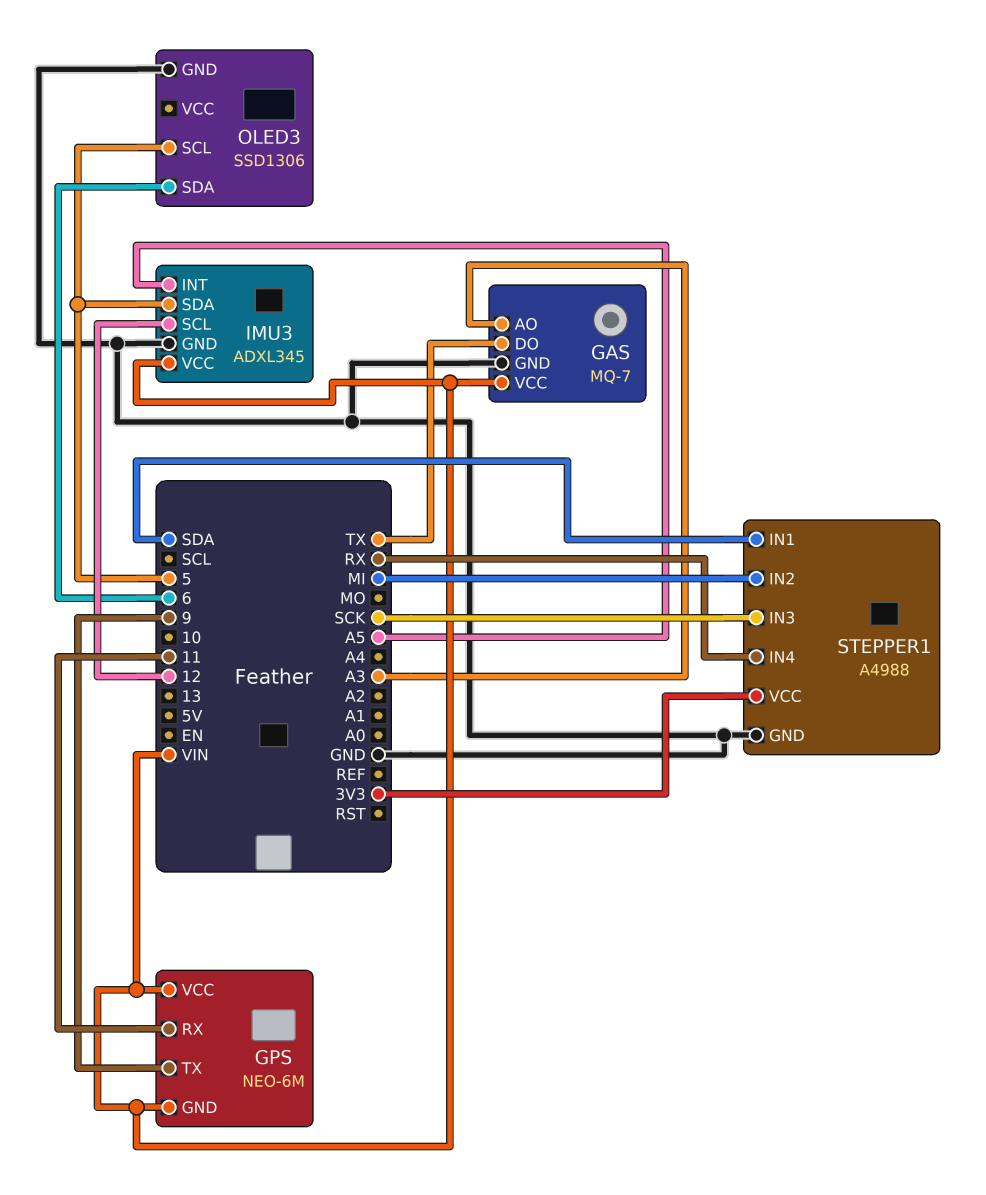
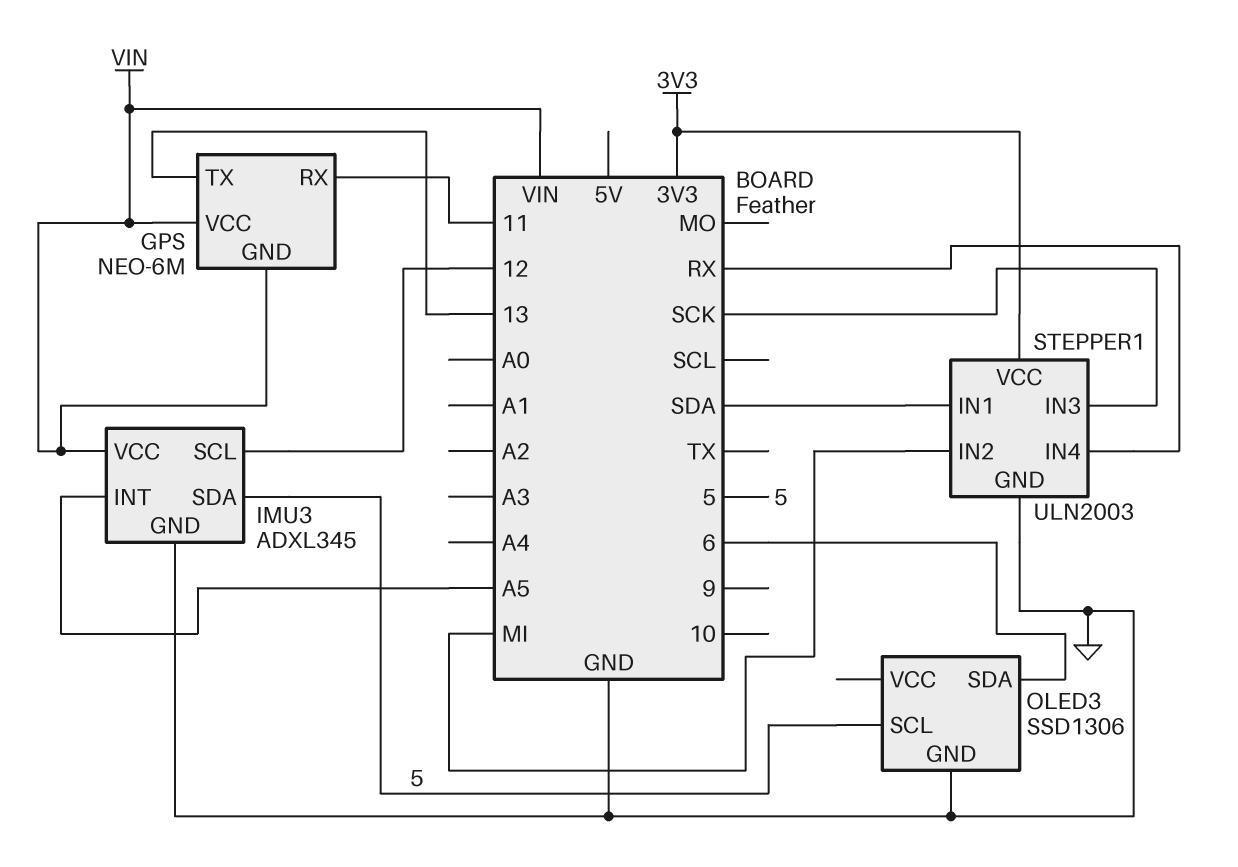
GAS: MQ-7 -> none
GAS pin AO: A3 -> none
GAS pin DO: TX -> none
GAS pin GND: GND -> none
GAS pin VCC: VIN -> none
GPS pin TX: 9 -> 13
STEPPER1: A4988 -> ULN2003

